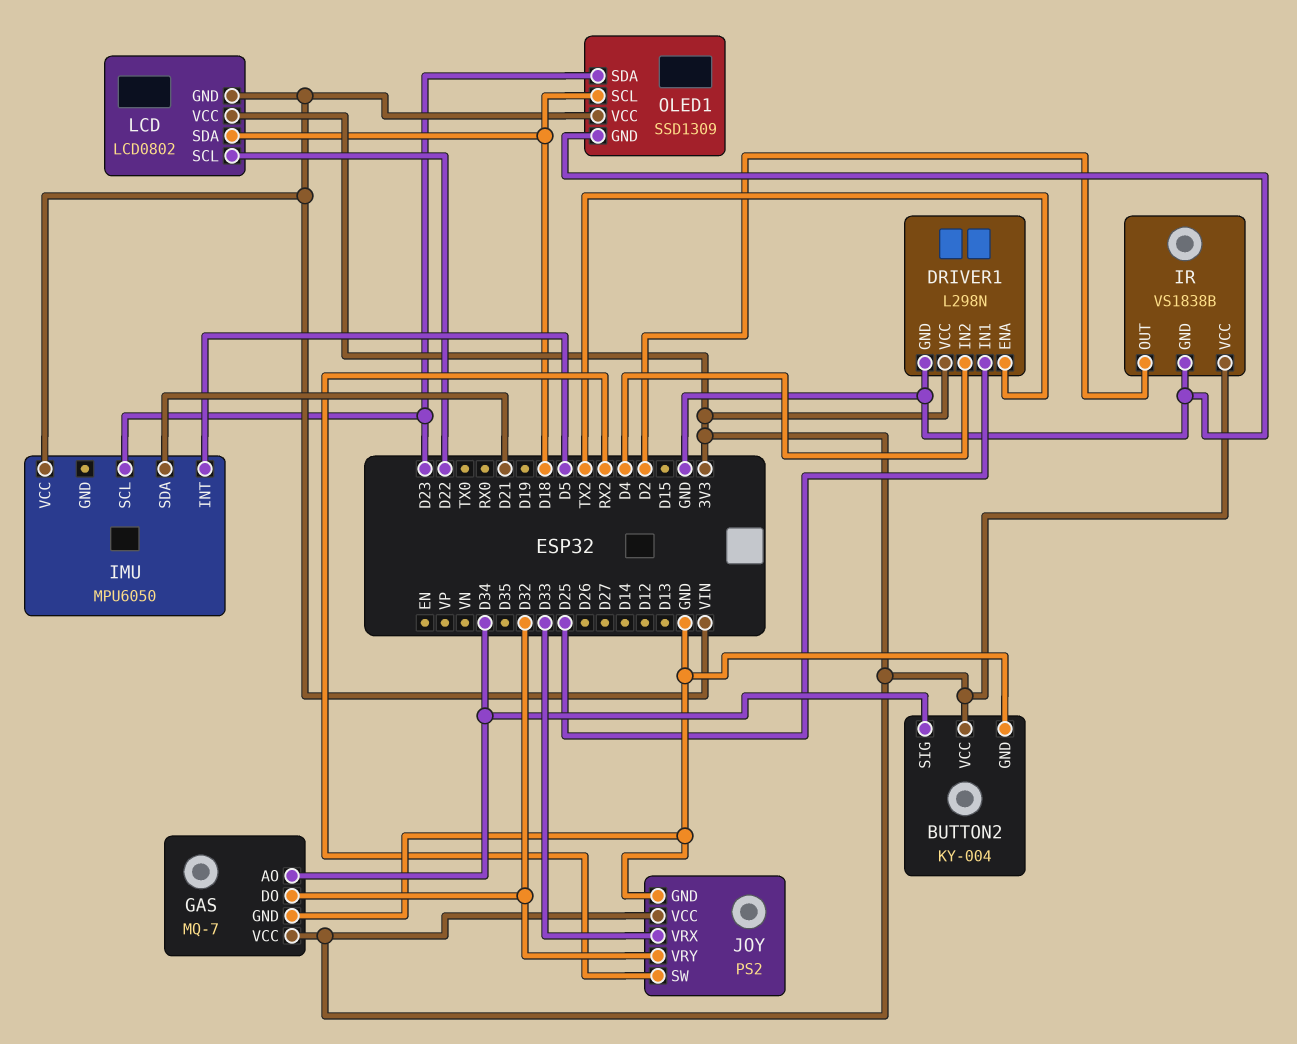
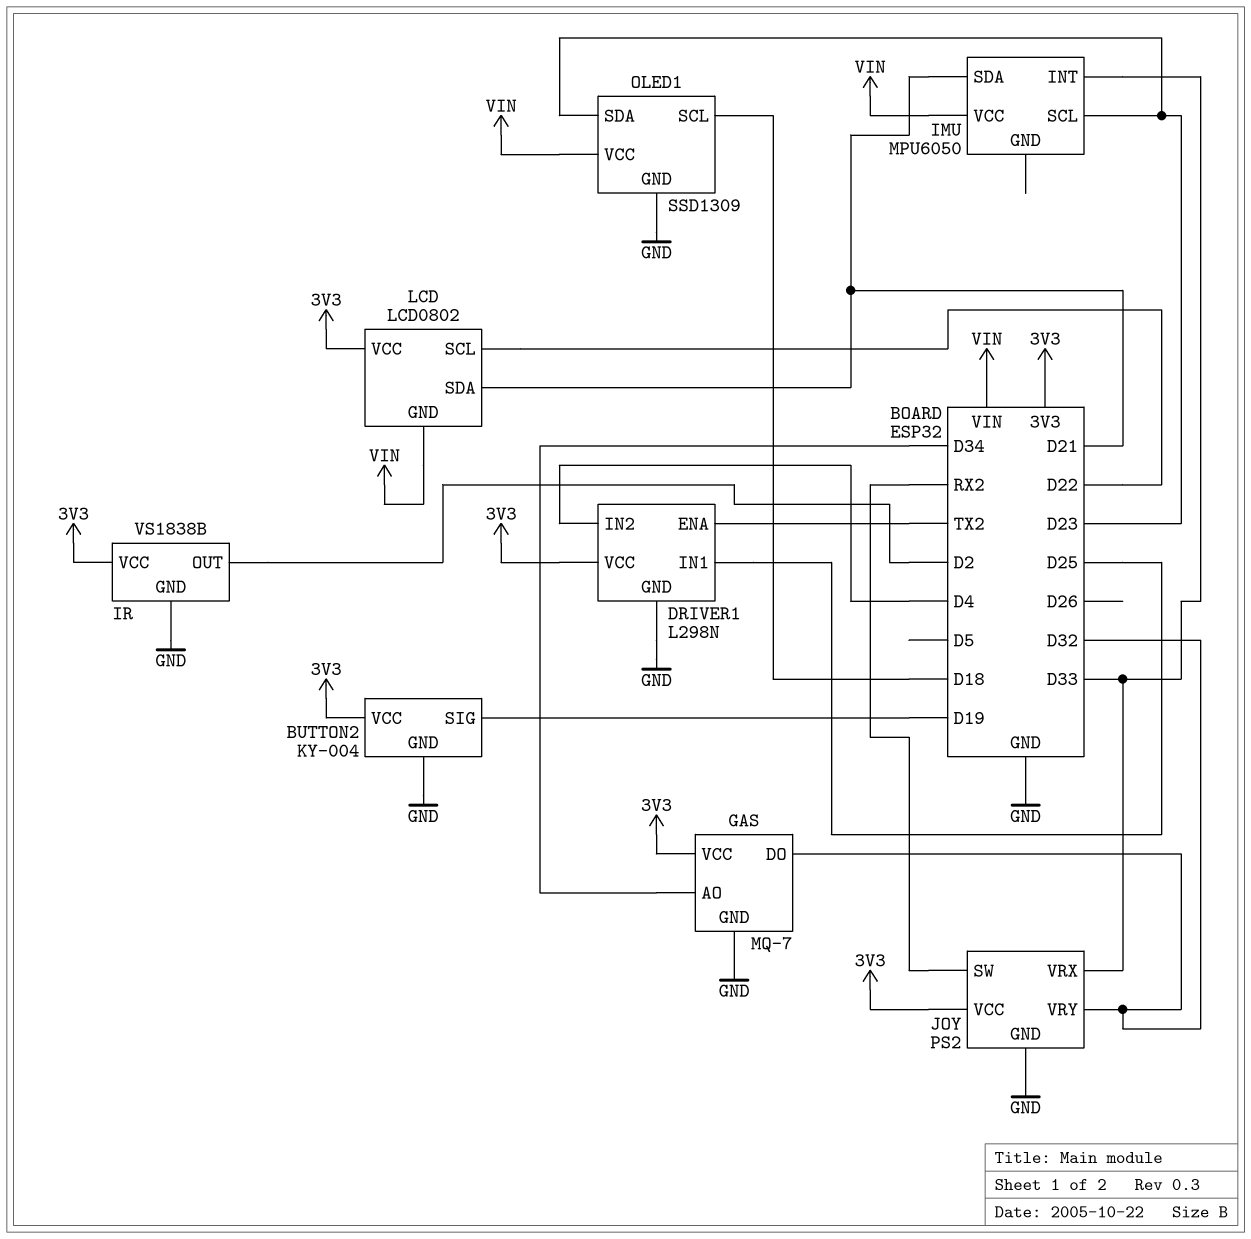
BUTTON2 pin SIG: D34 -> D19
IMU pin INT: D5 -> D33
LCD pin SDA: D18 -> D21

